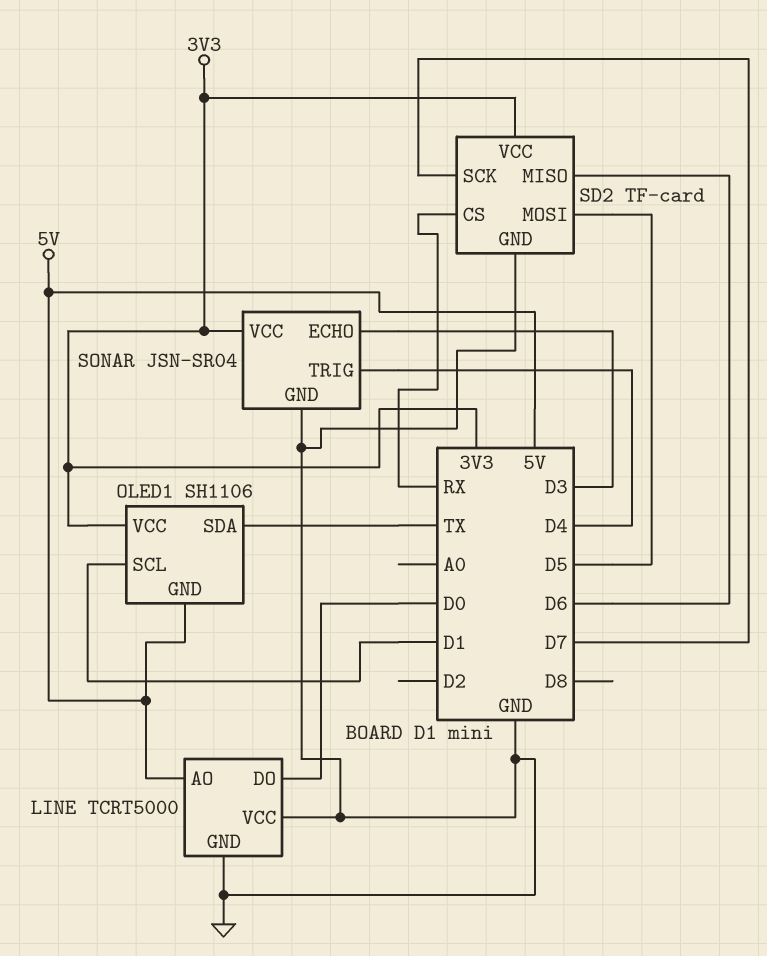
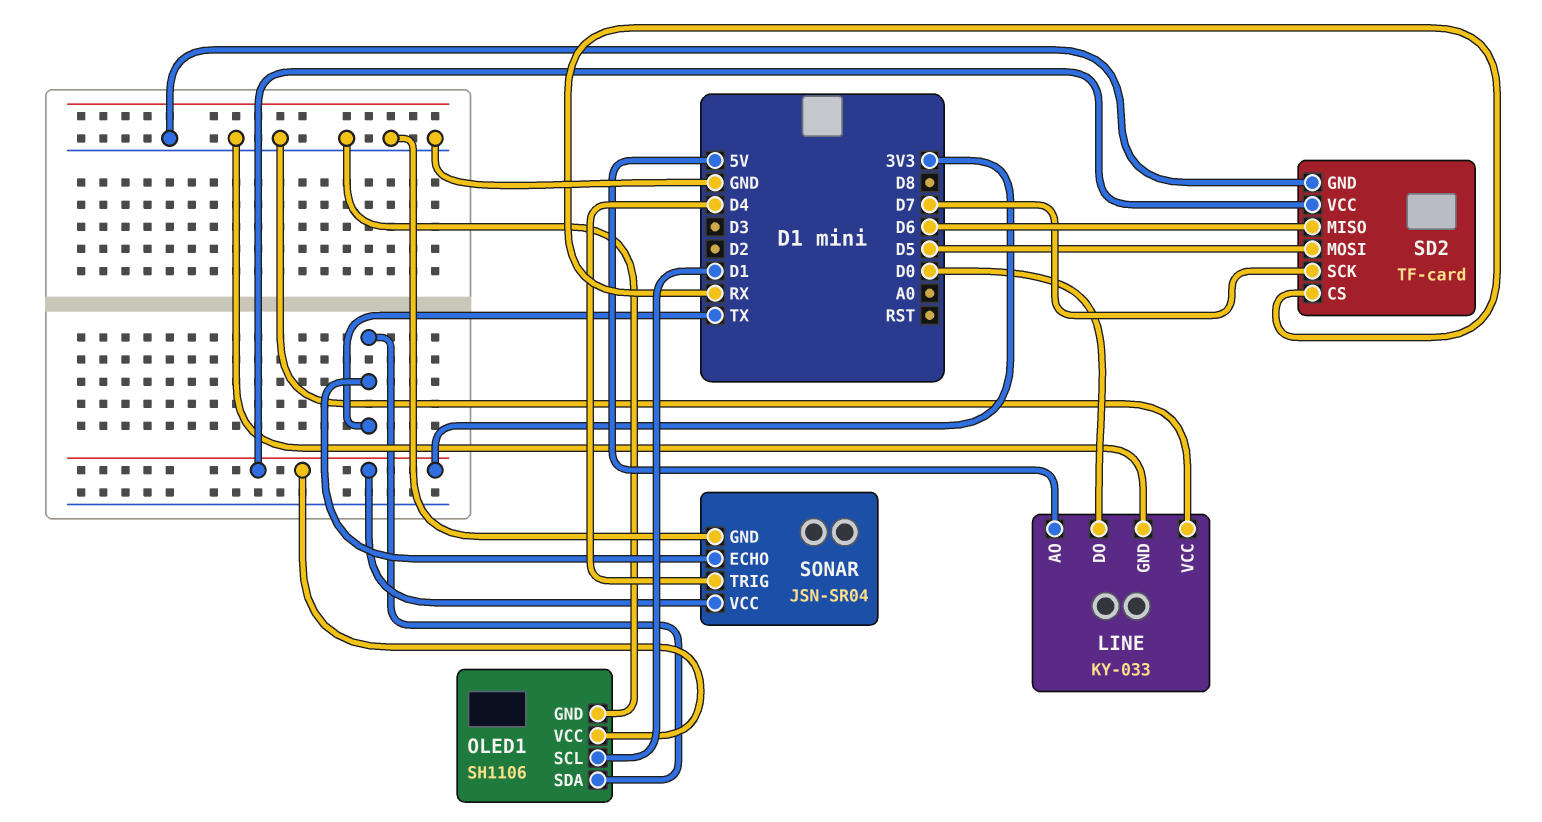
LINE: TCRT5000 -> KY-033
OLED1 pin GND: 5V -> GND
SONAR pin ECHO: D3 -> TX

